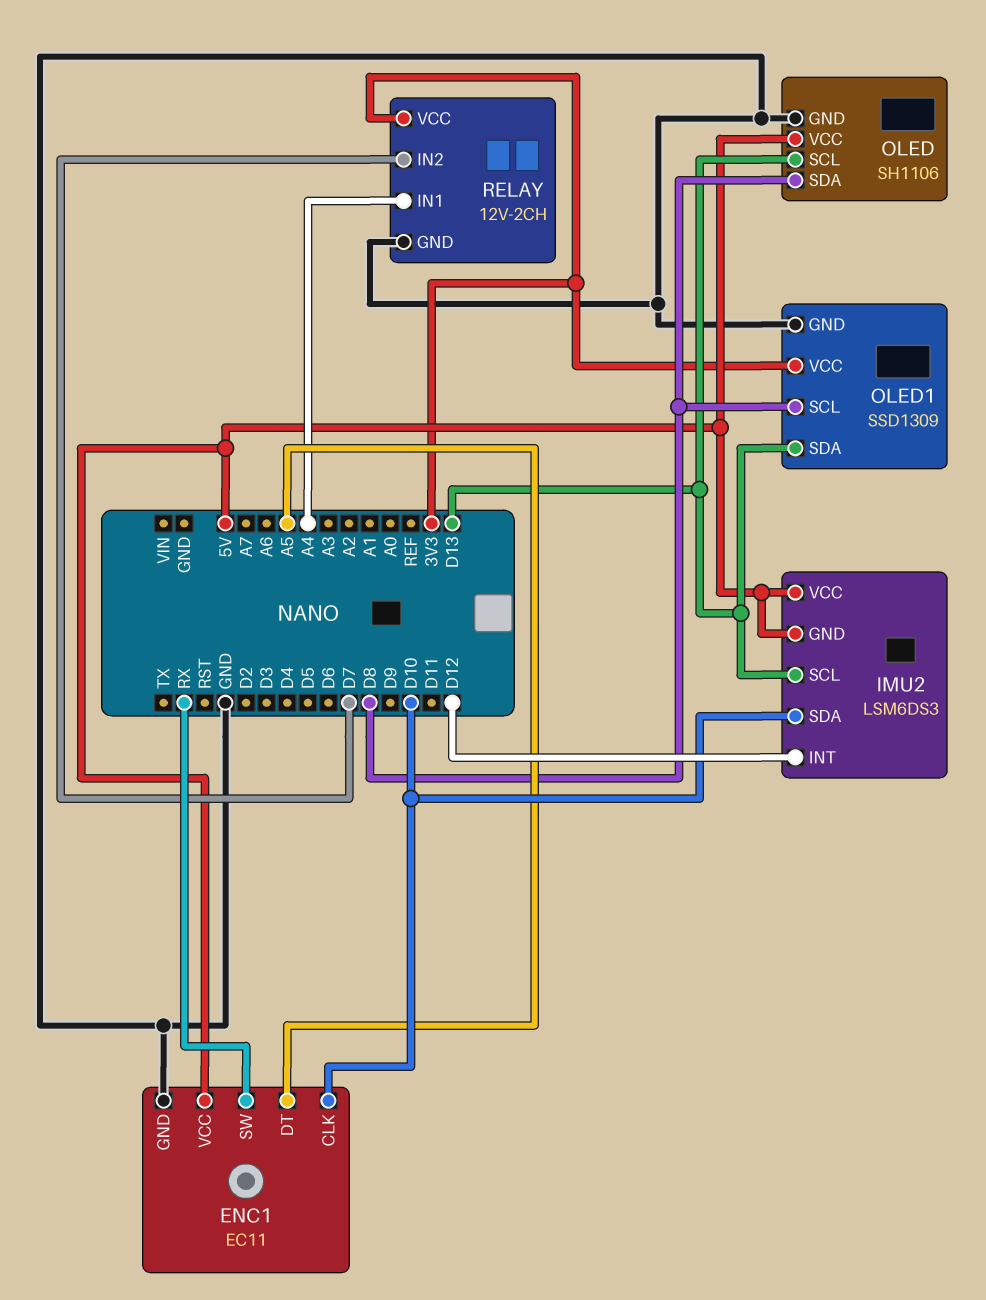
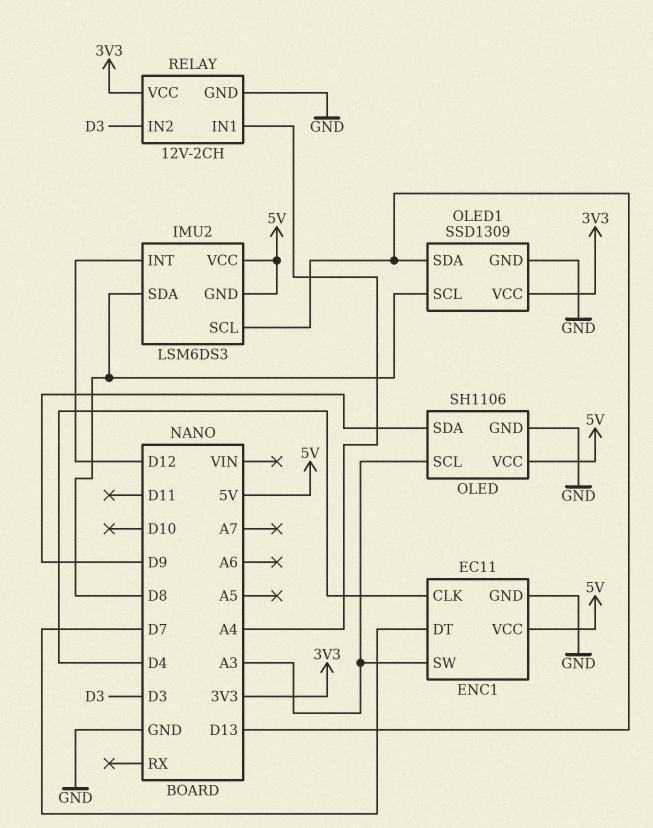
ENC1 pin CLK: D10 -> D4
ENC1 pin DT: A5 -> D7
ENC1 pin SW: RX -> A3
IMU2 pin SDA: D10 -> D8
OLED pin SCL: D13 -> A3
OLED pin SDA: D8 -> D9
RELAY pin IN2: D7 -> D3

